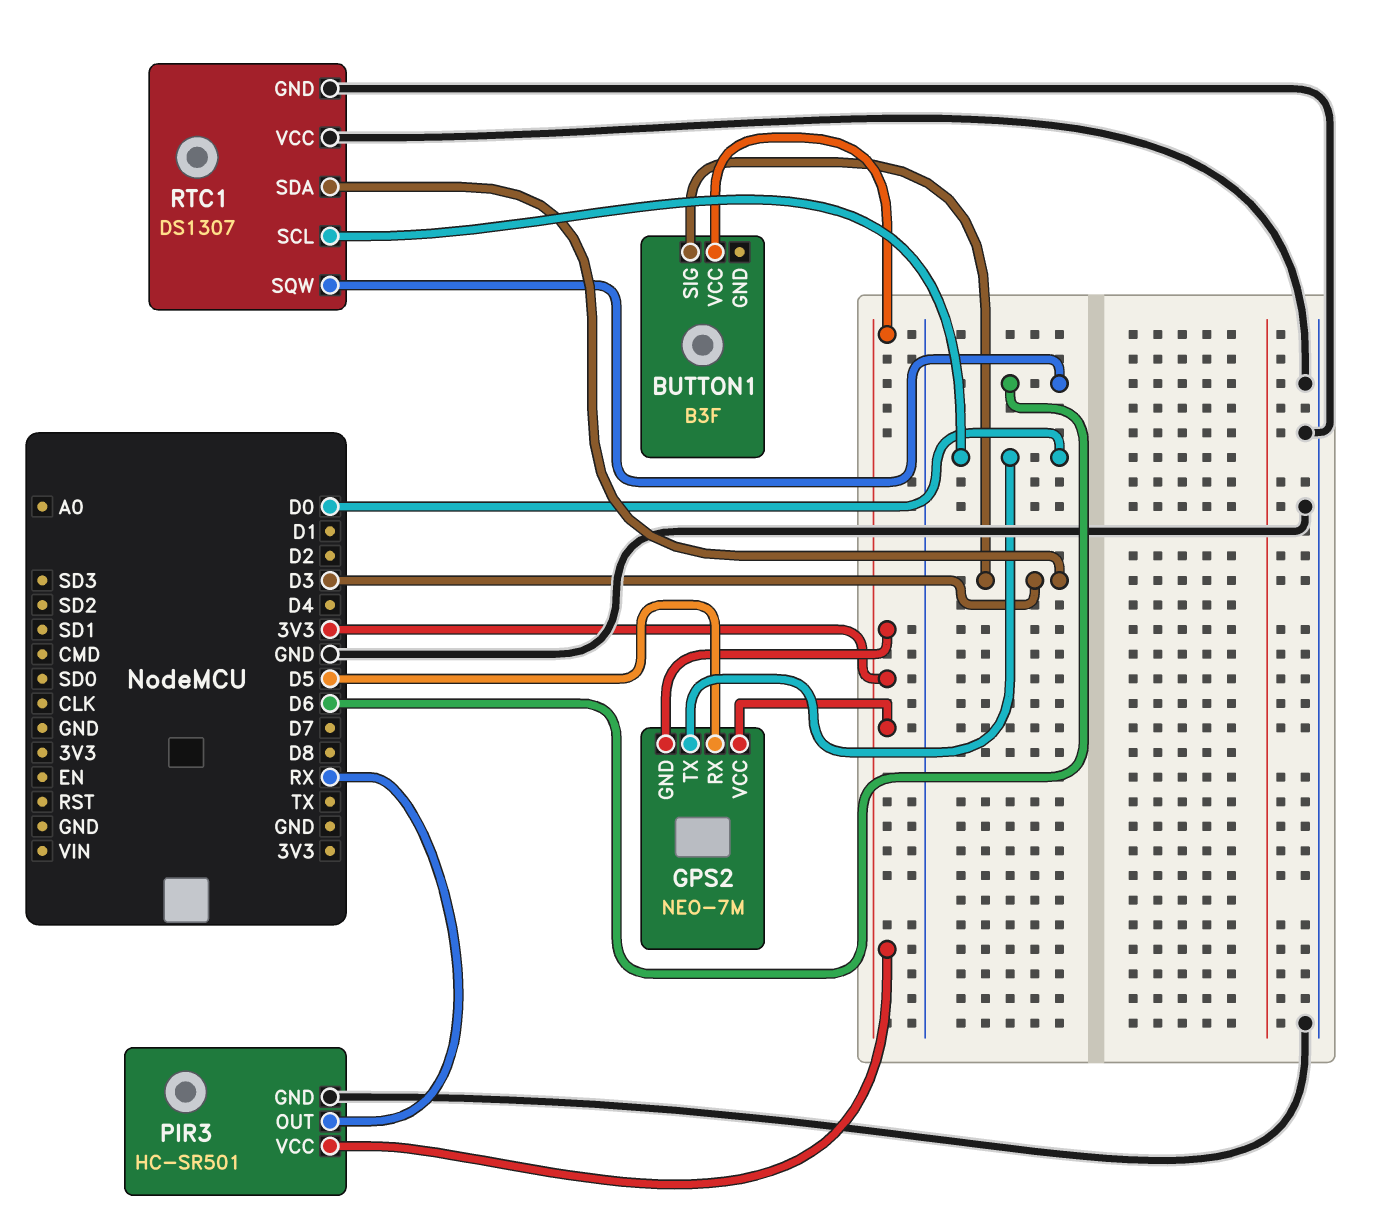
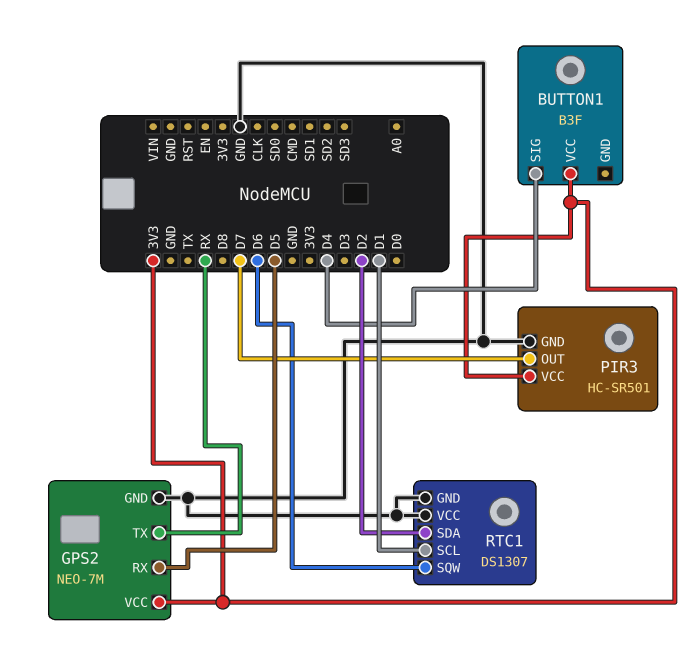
BUTTON1 pin SIG: D3 -> D4
GPS2 pin GND: 3V3 -> GND
GPS2 pin TX: D0 -> RX
PIR3 pin OUT: RX -> D7
RTC1 pin SCL: D0 -> D1
RTC1 pin SDA: D3 -> D2

